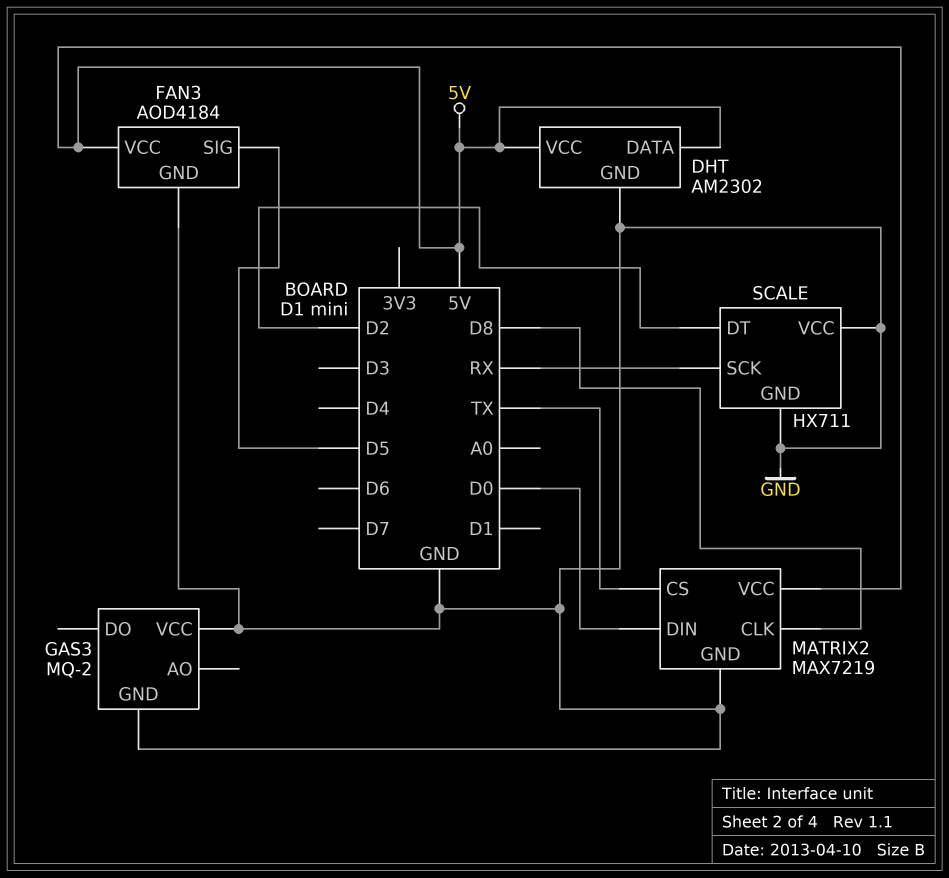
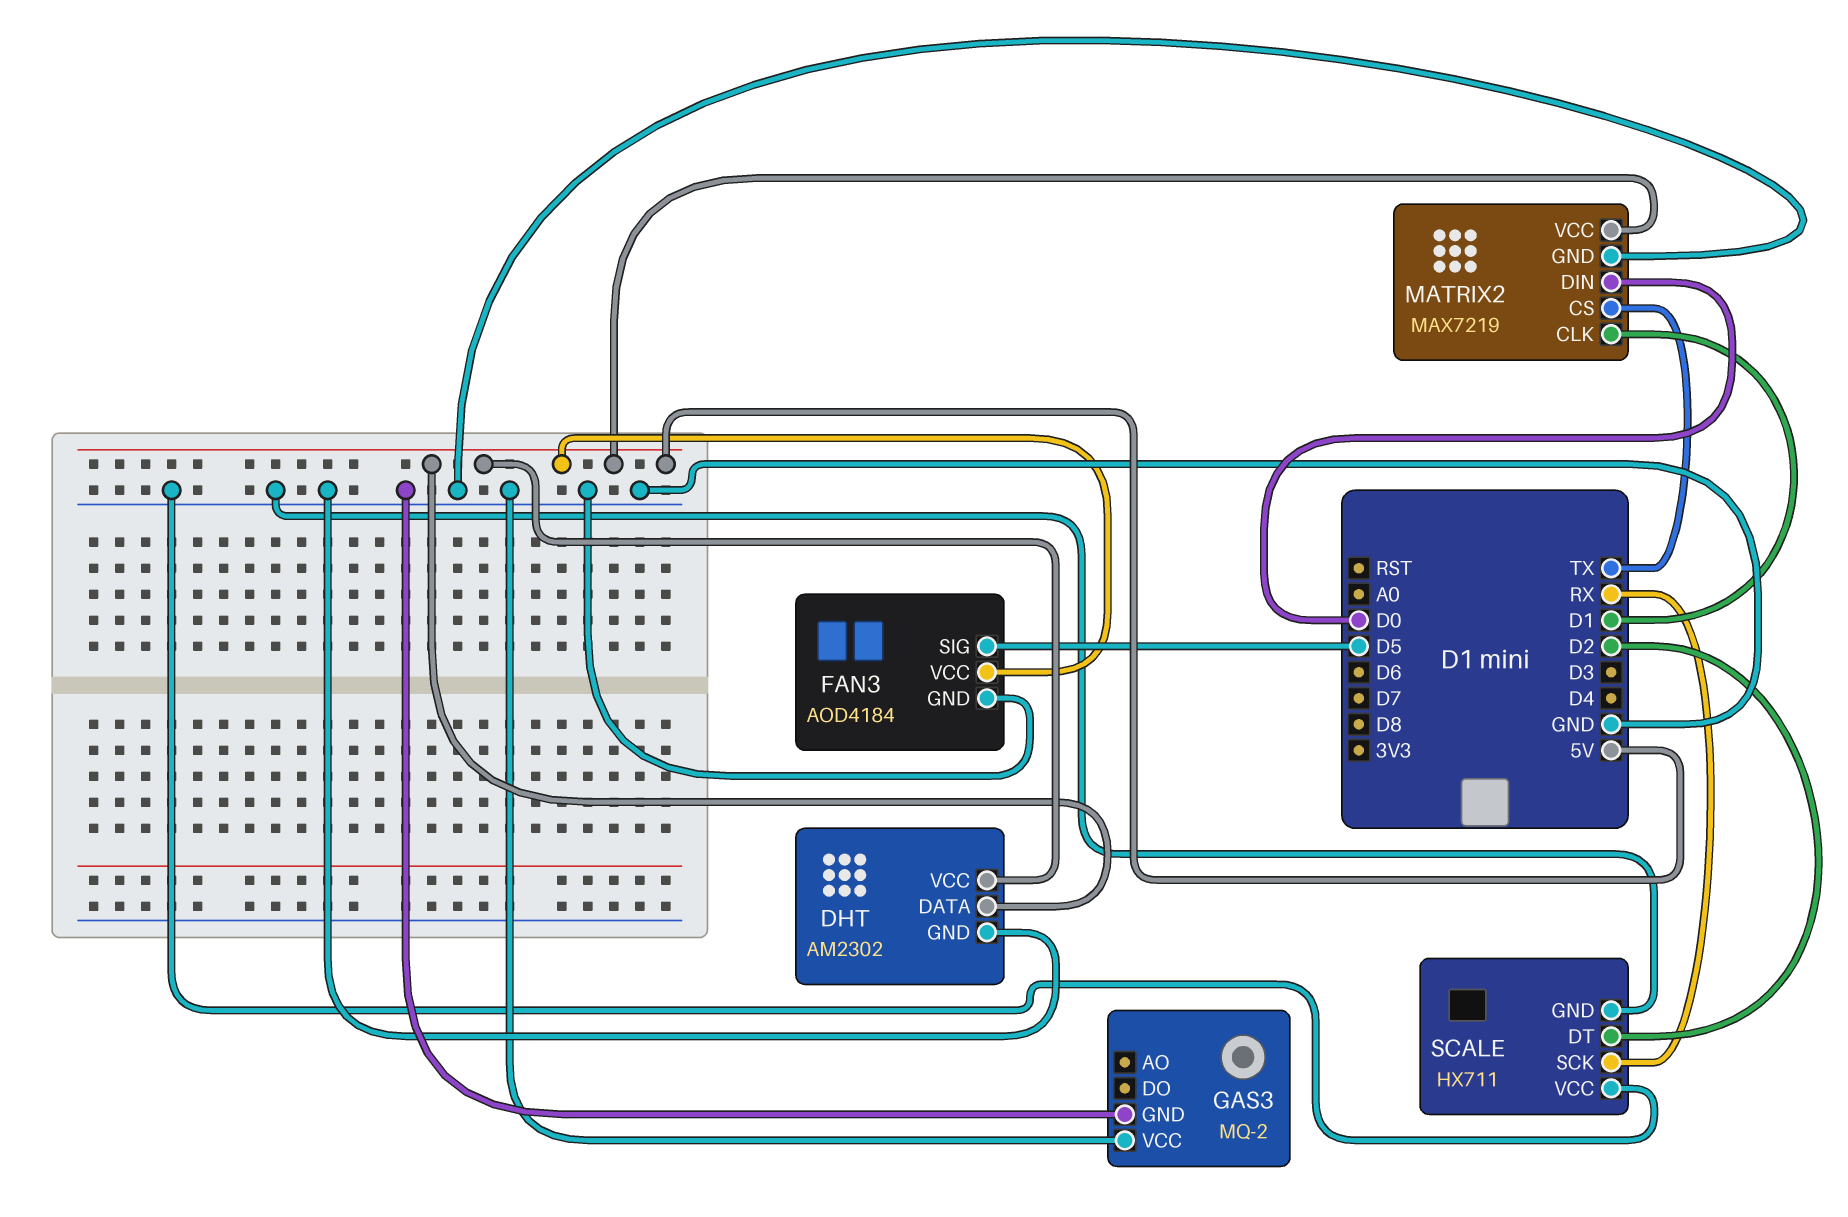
MATRIX2 pin CLK: D8 -> D1

